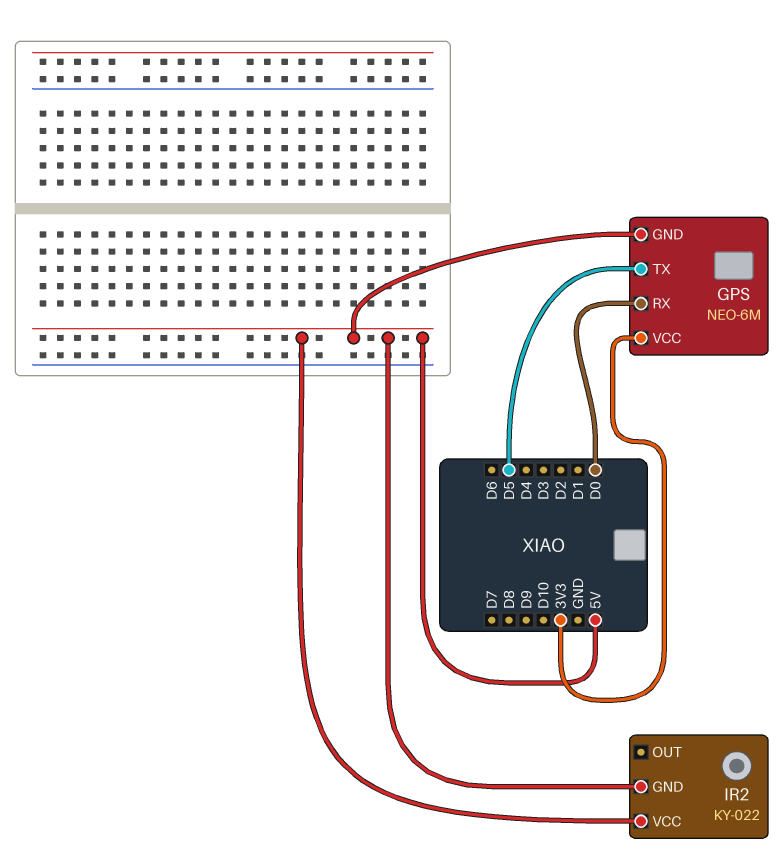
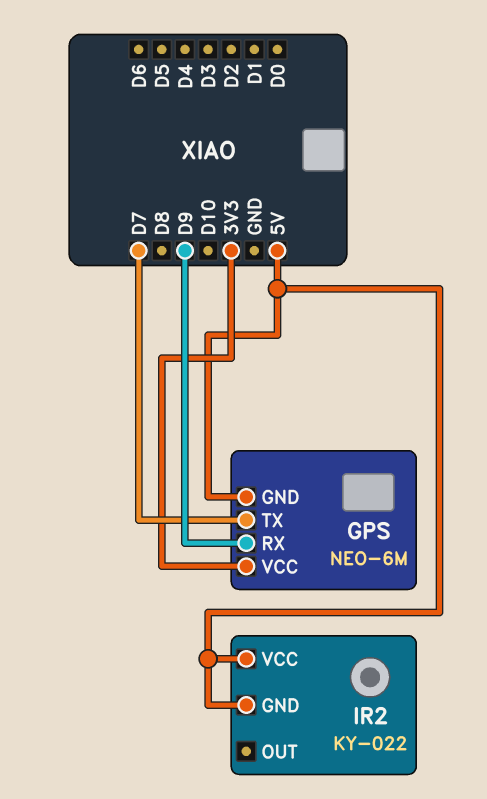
GPS pin RX: D0 -> D9
GPS pin TX: D5 -> D7

